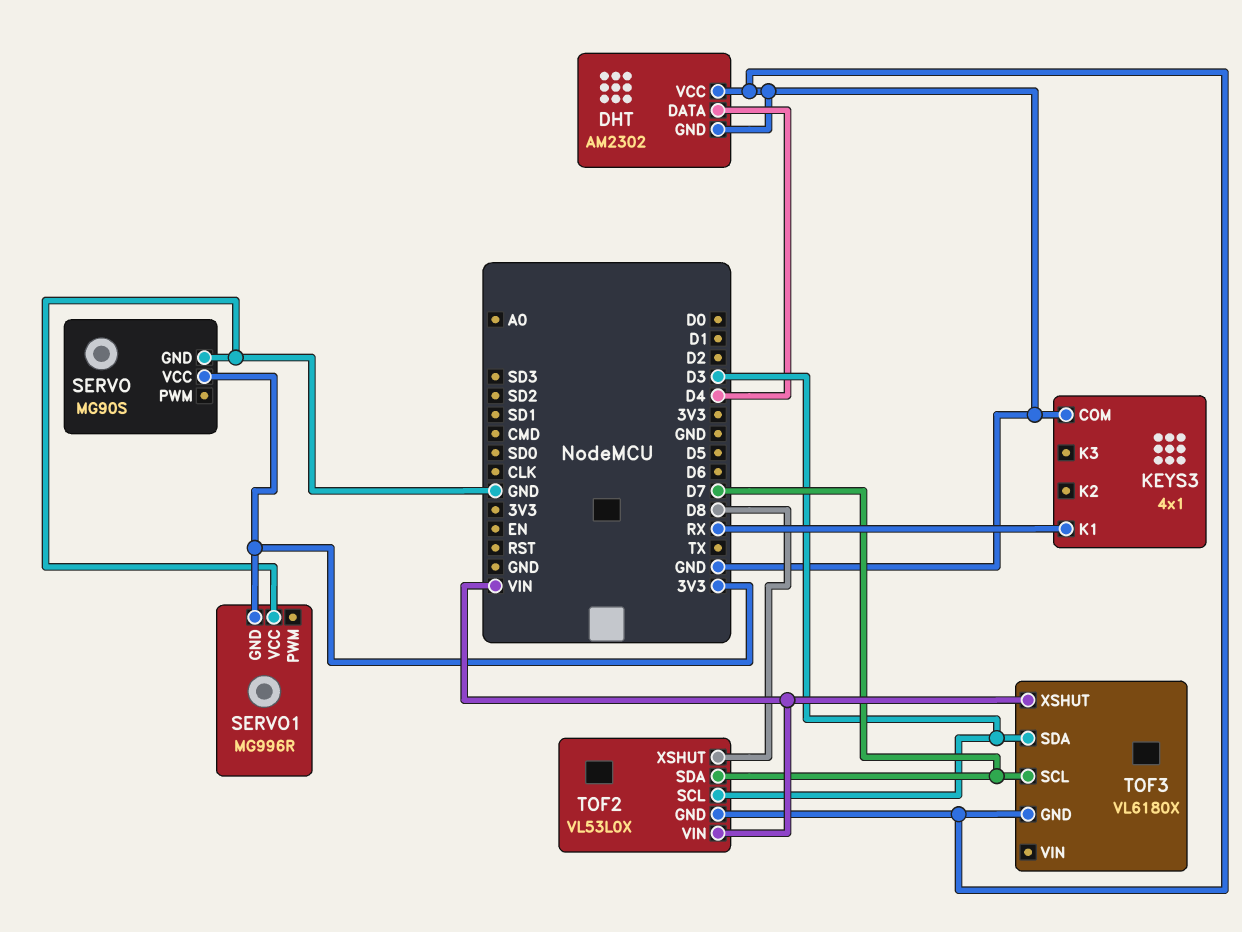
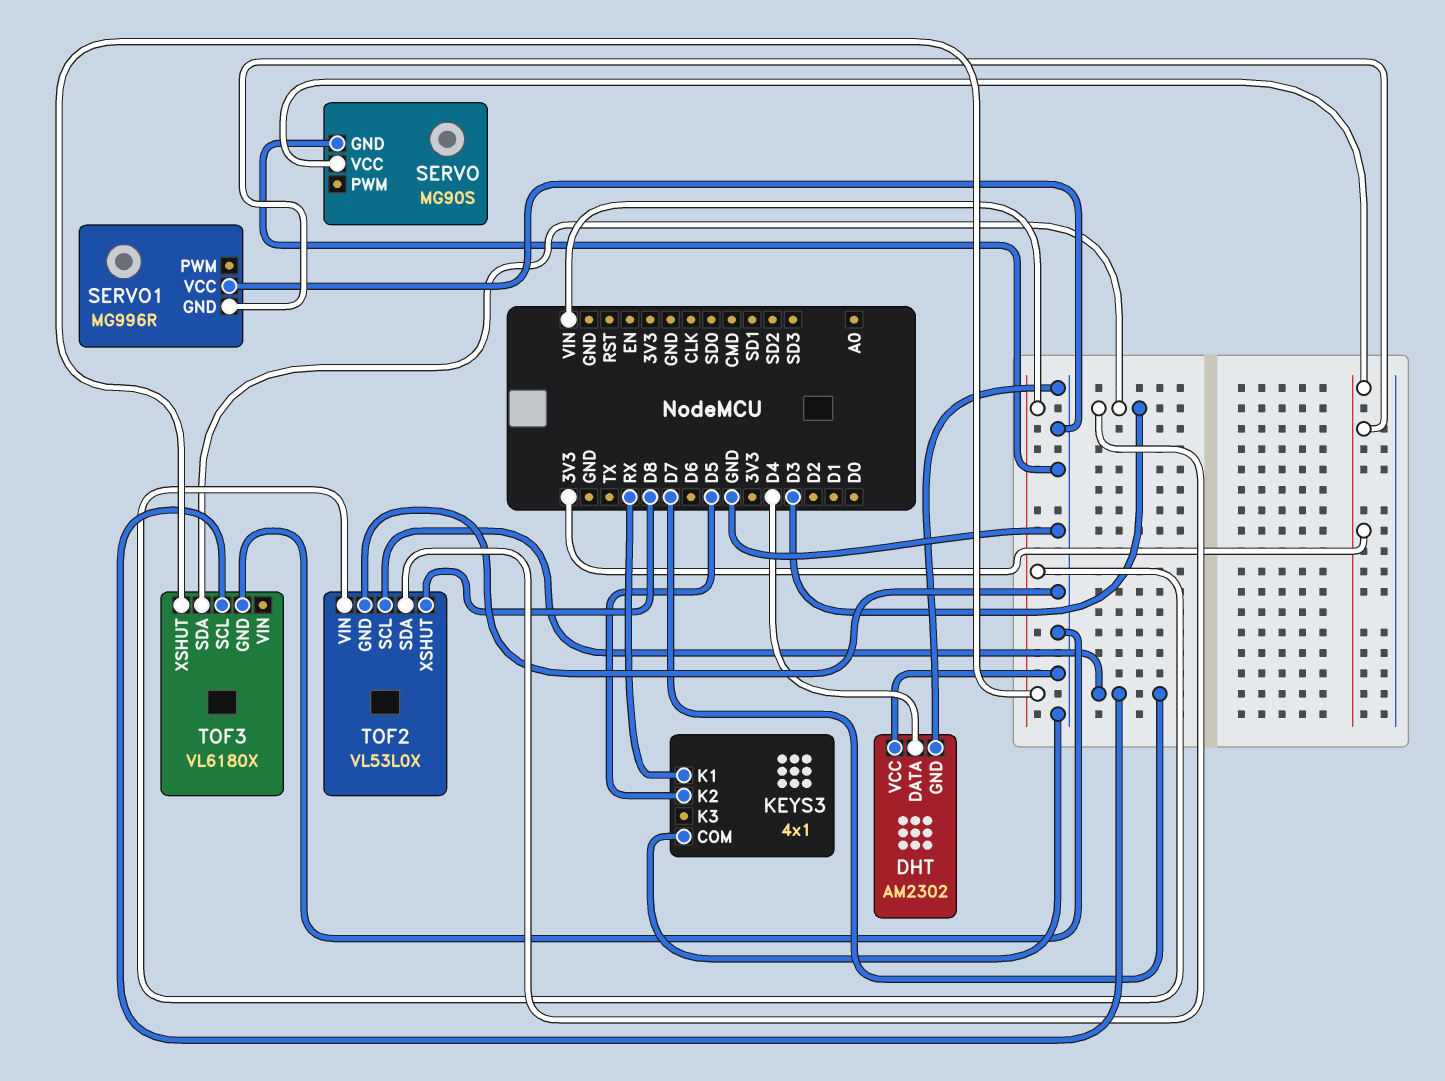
KEYS3 pin K2: none -> D5
TOF2 pin SCL: D3 -> D7
TOF2 pin SDA: D7 -> D3

